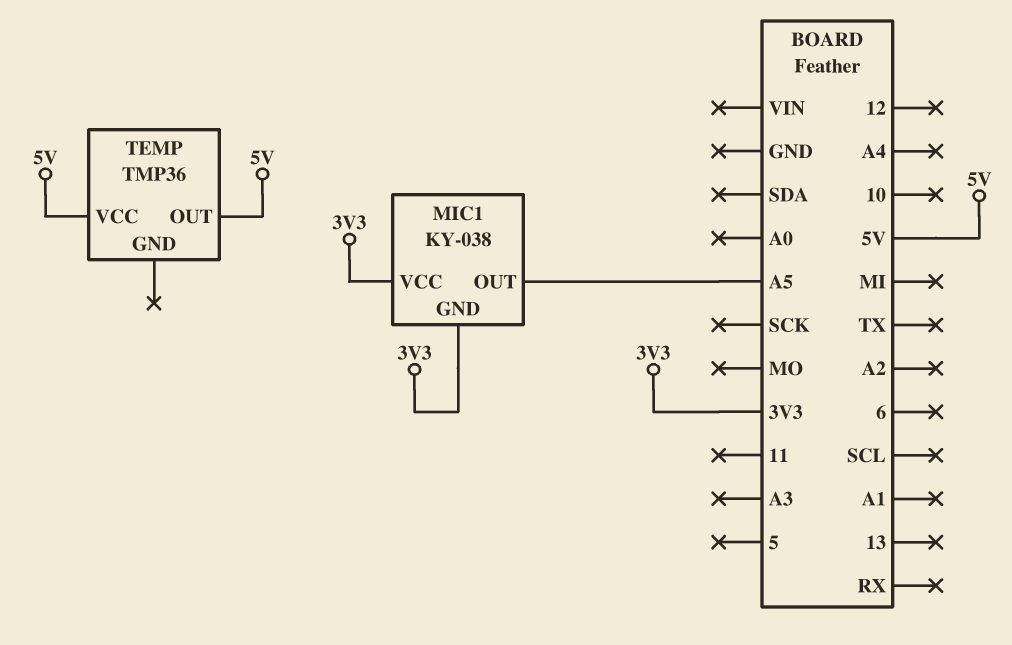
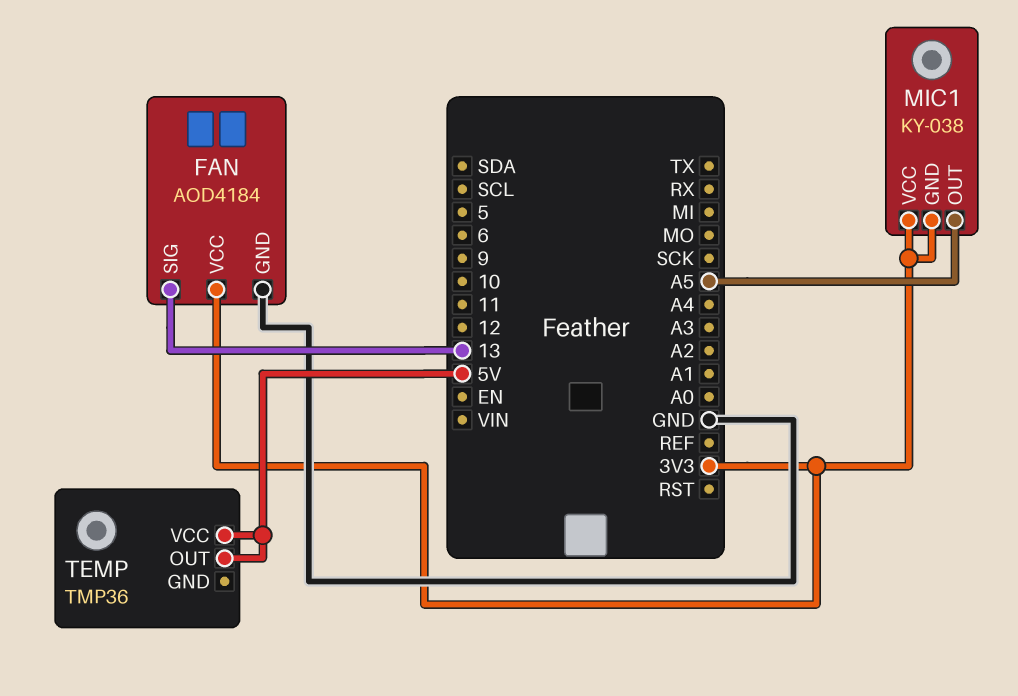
FAN: none -> AOD4184
FAN pin GND: none -> GND
FAN pin SIG: none -> 13
FAN pin VCC: none -> 3V3

